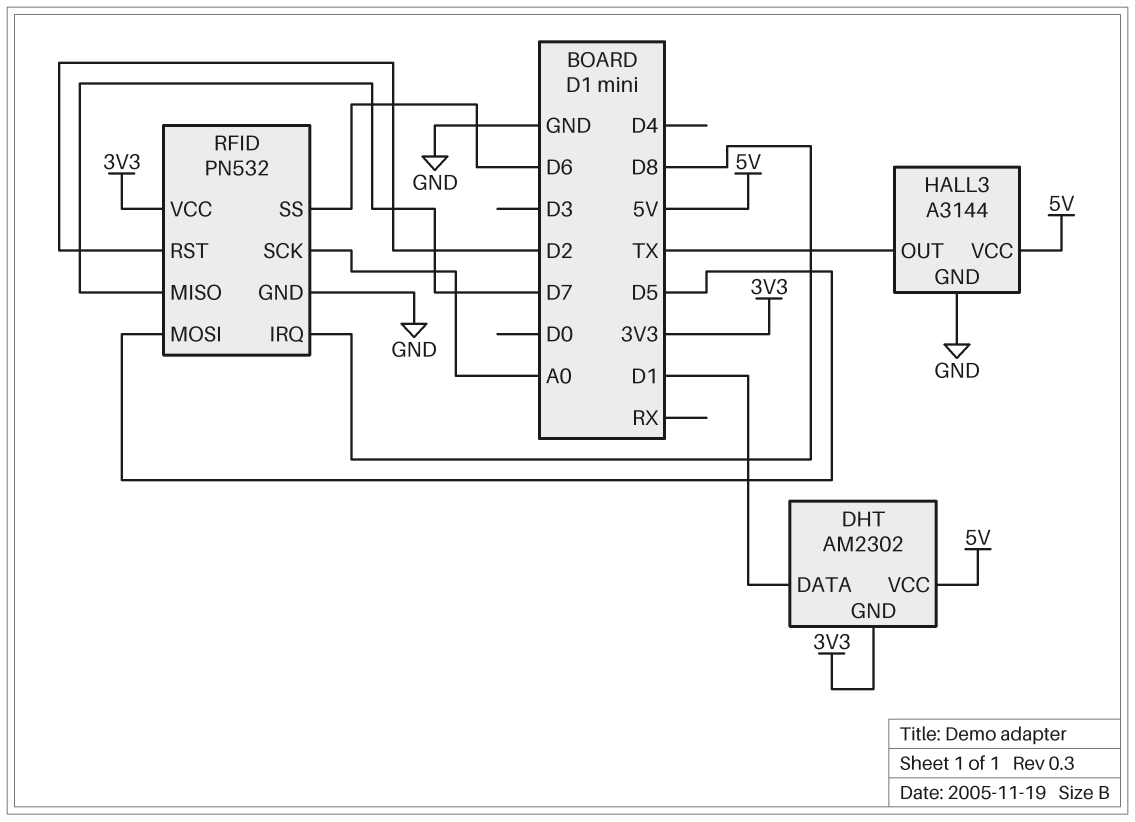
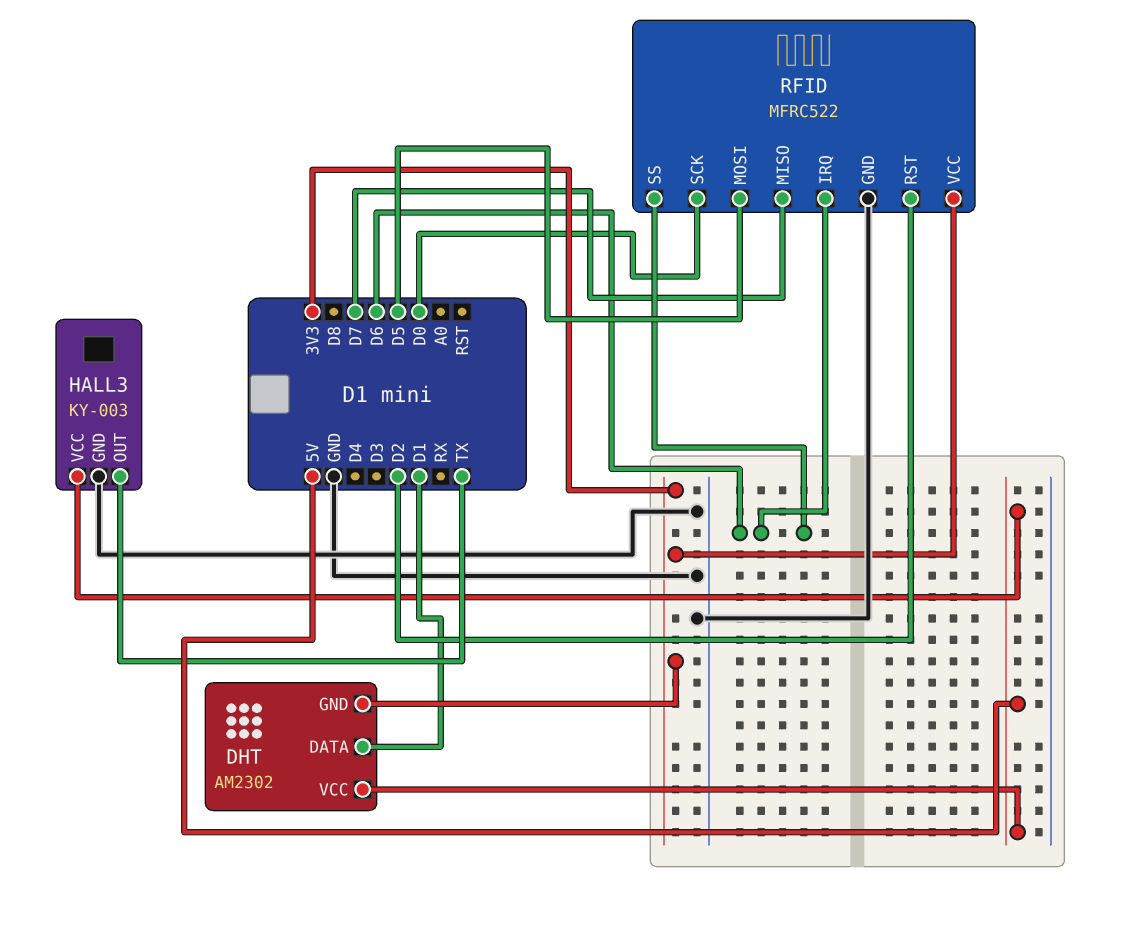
HALL3: A3144 -> KY-003
RFID: PN532 -> MFRC522
RFID pin IRQ: D8 -> D6
RFID pin SCK: A0 -> D0

